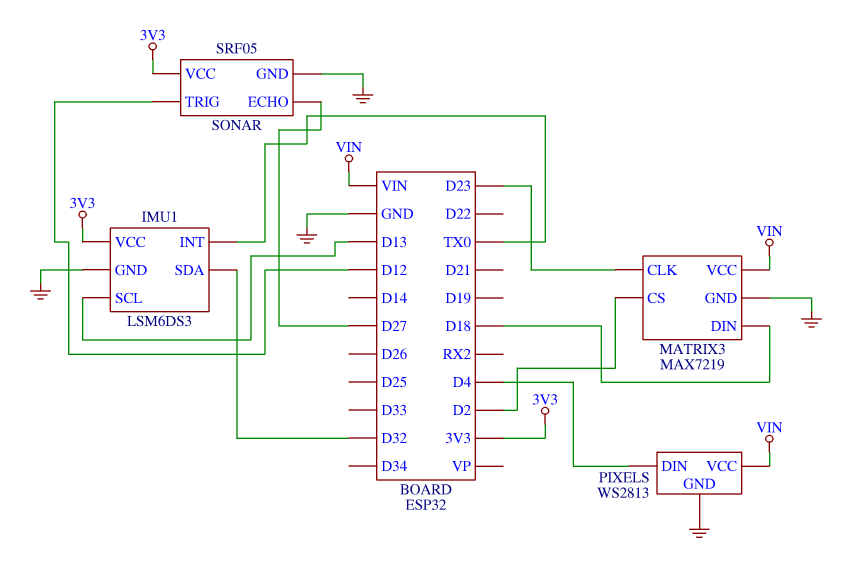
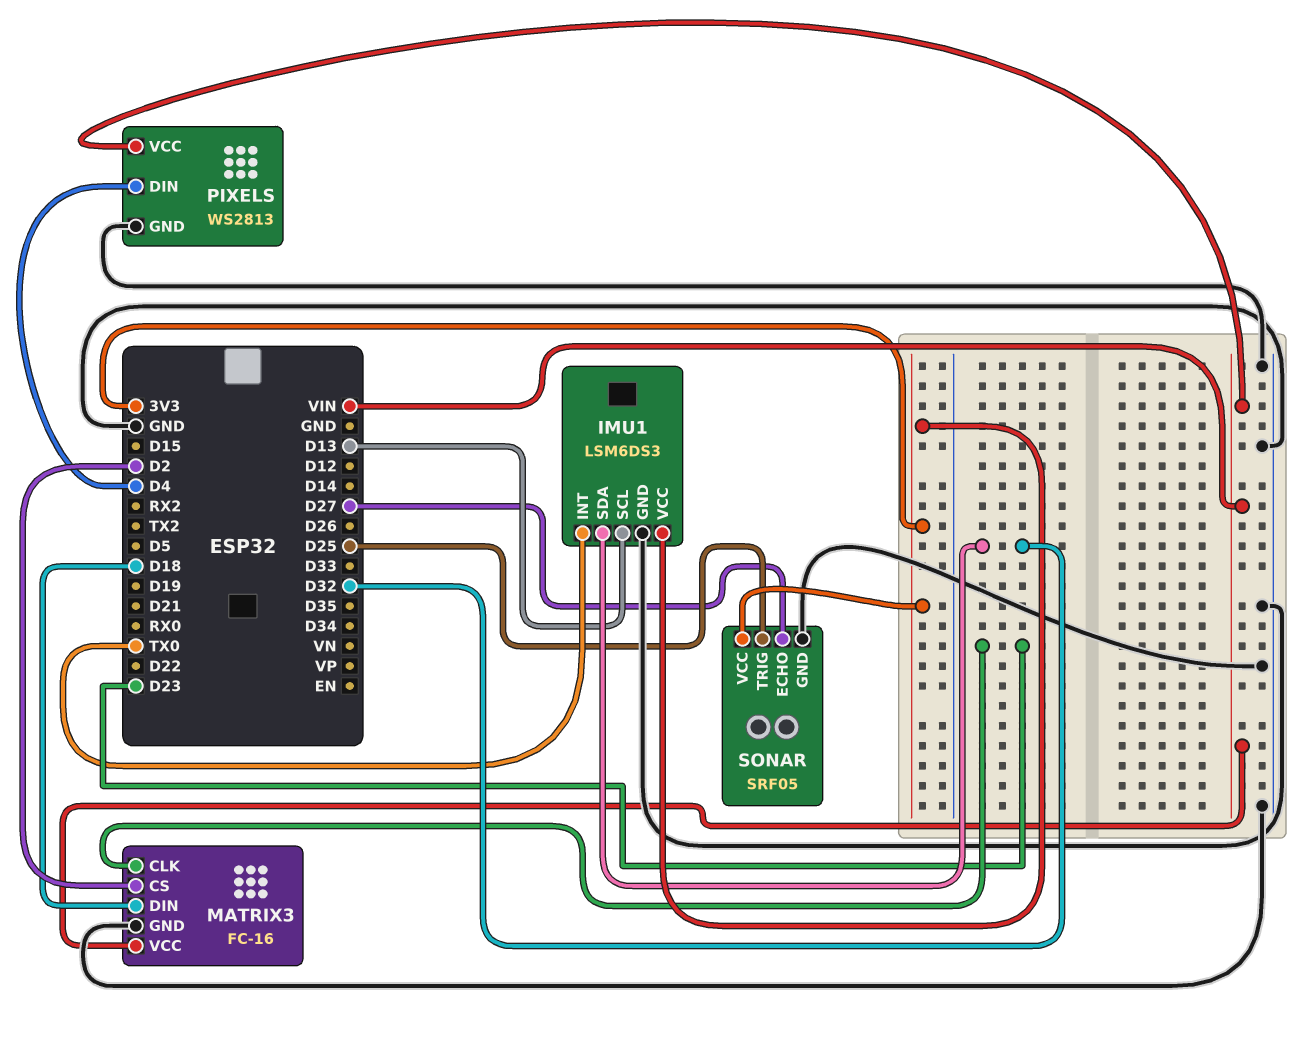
MATRIX3: MAX7219 -> FC-16
SONAR pin TRIG: D12 -> D25

